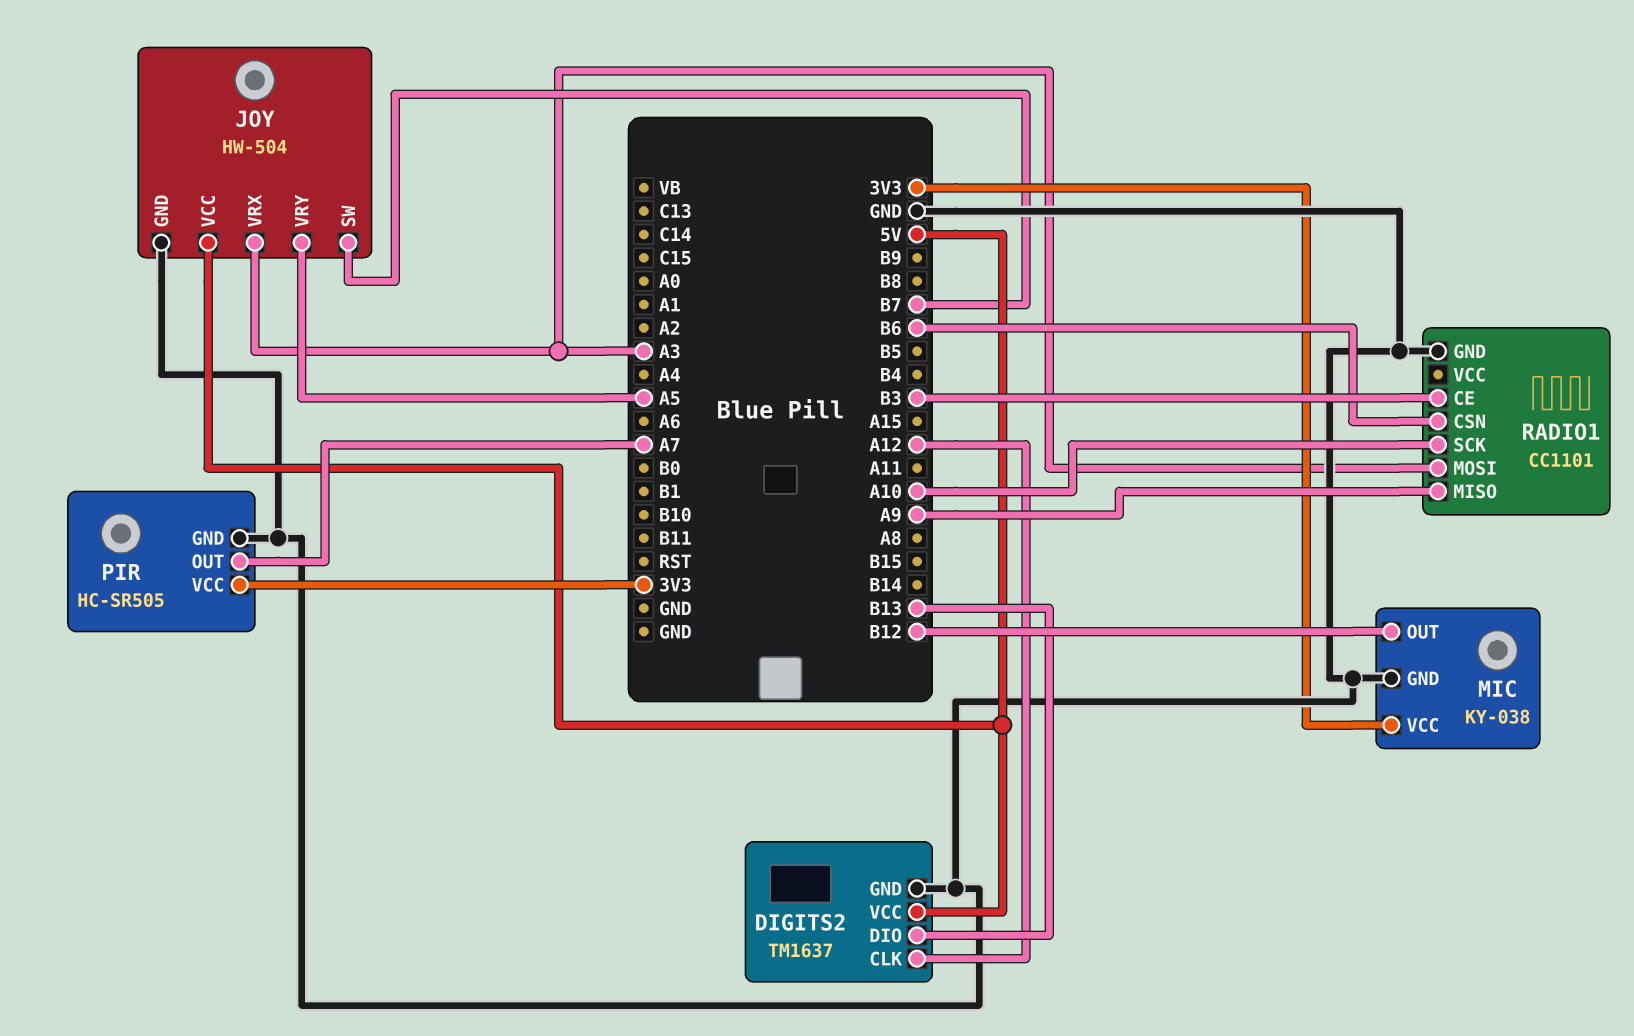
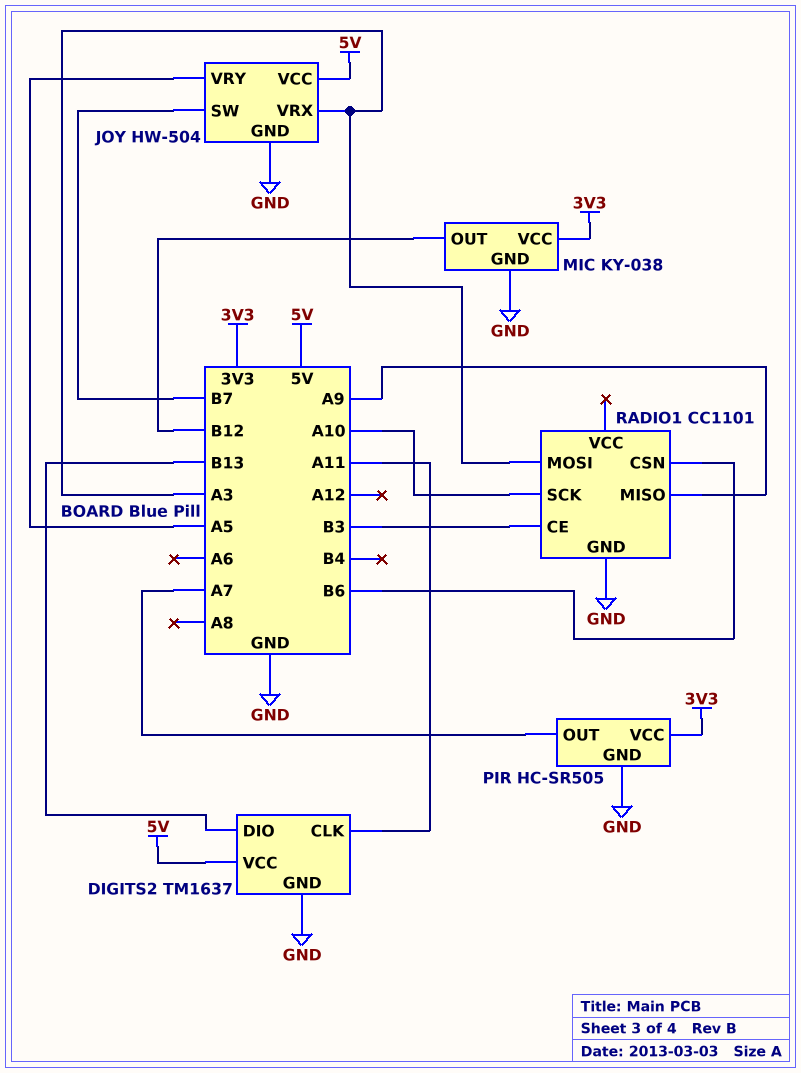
DIGITS2 pin CLK: A12 -> A11

